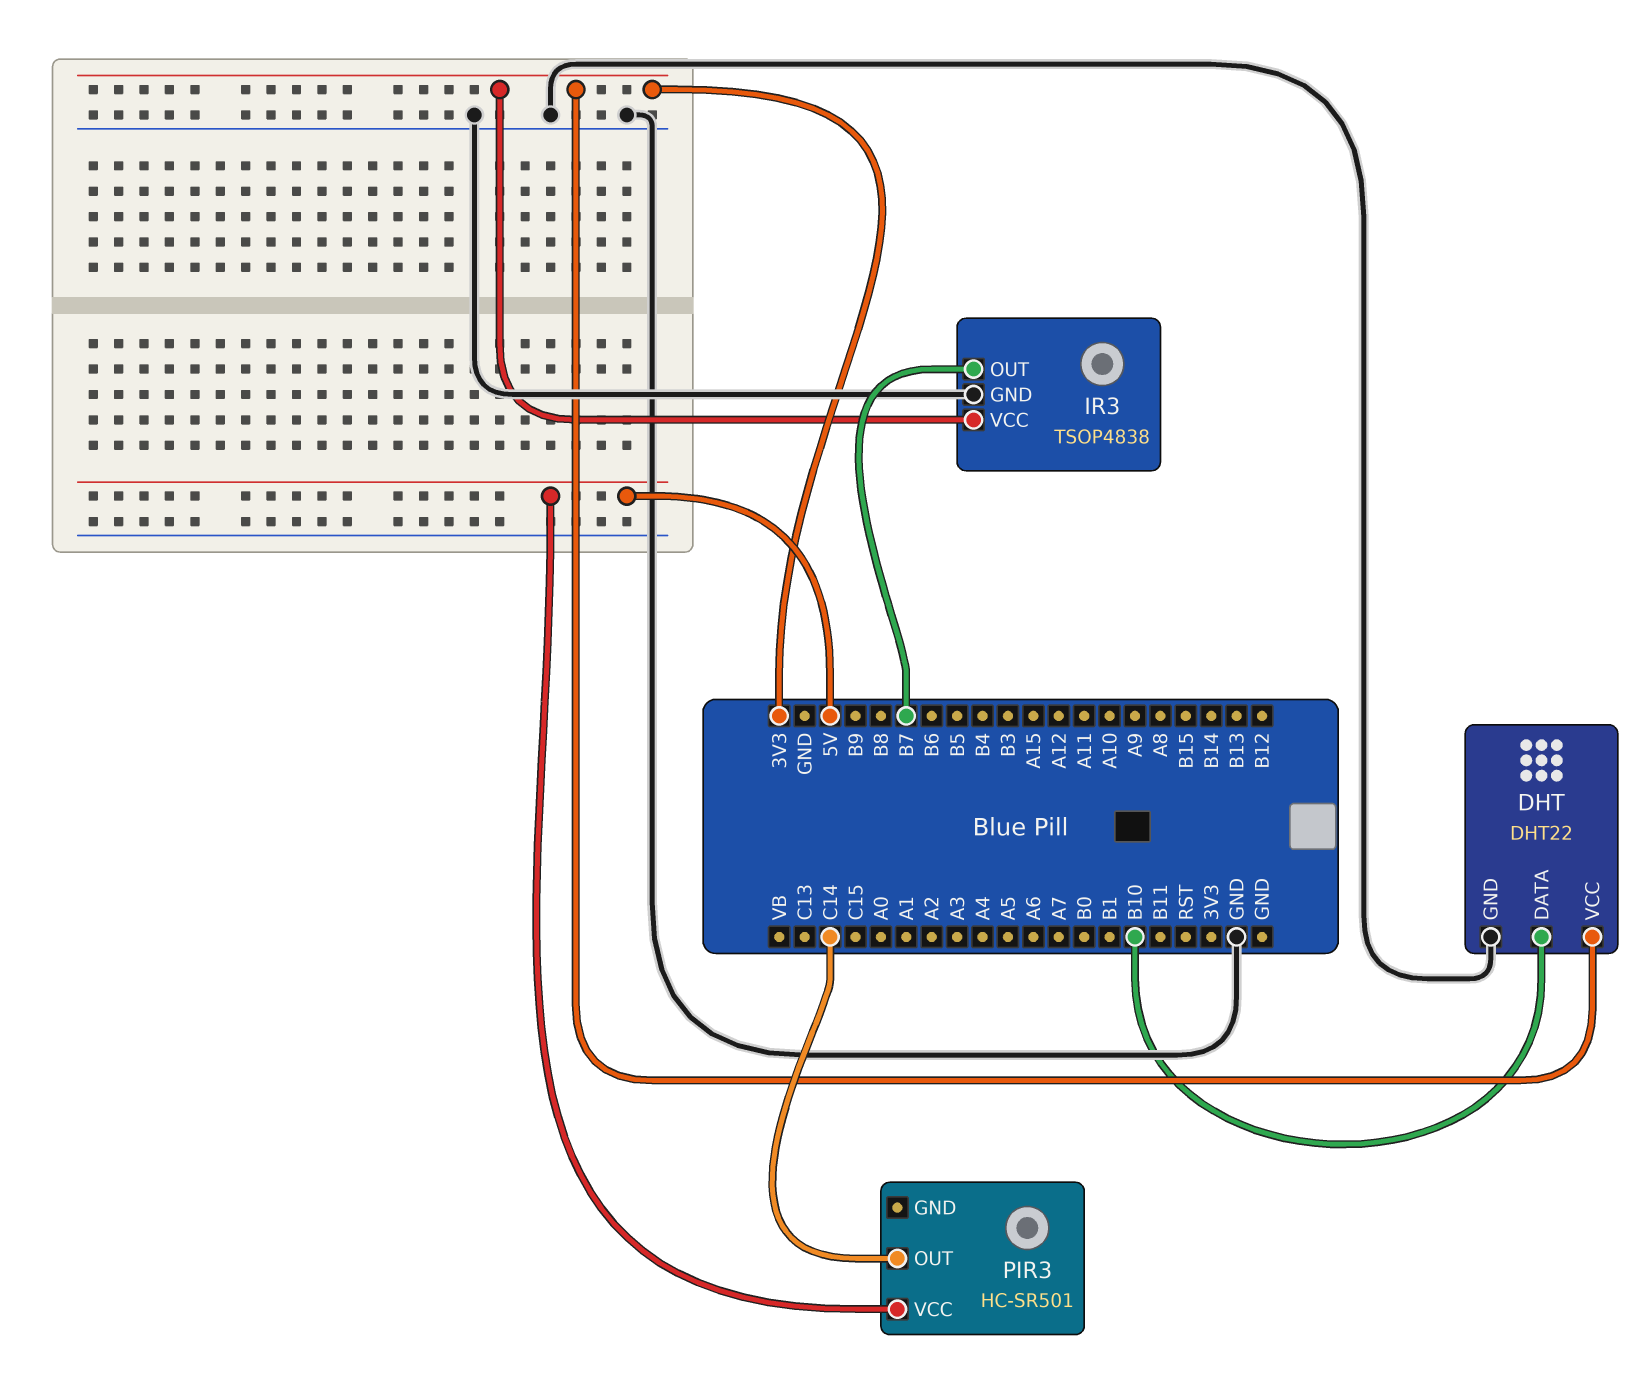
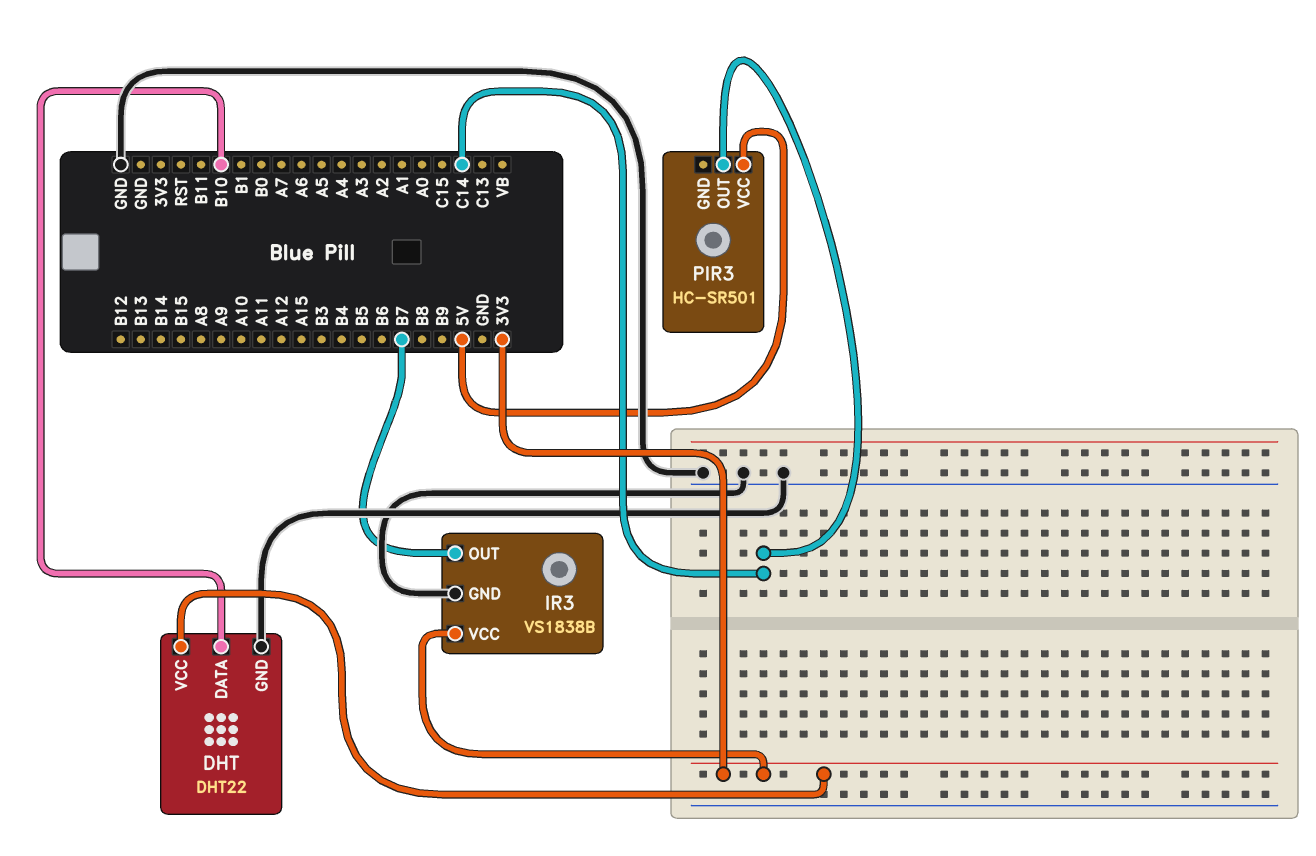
IR3: TSOP4838 -> VS1838B

